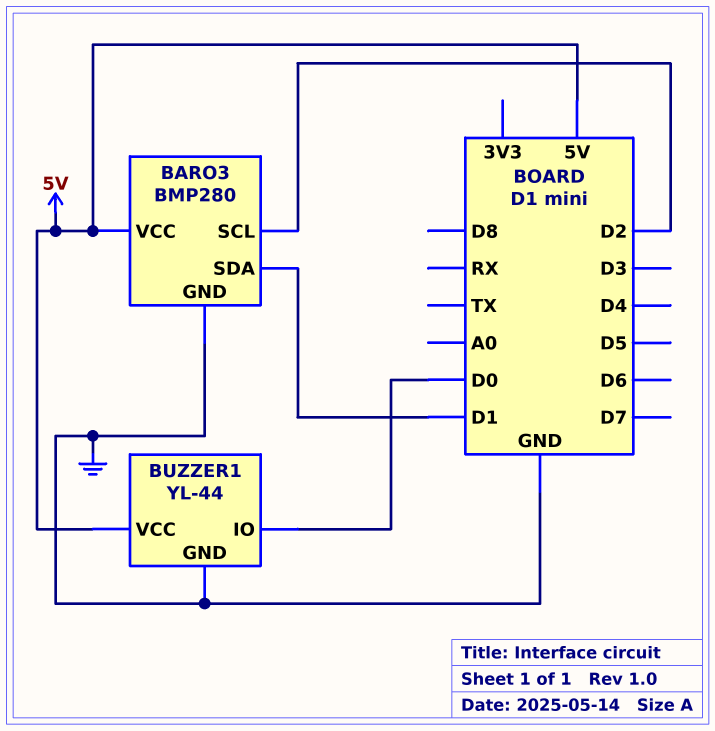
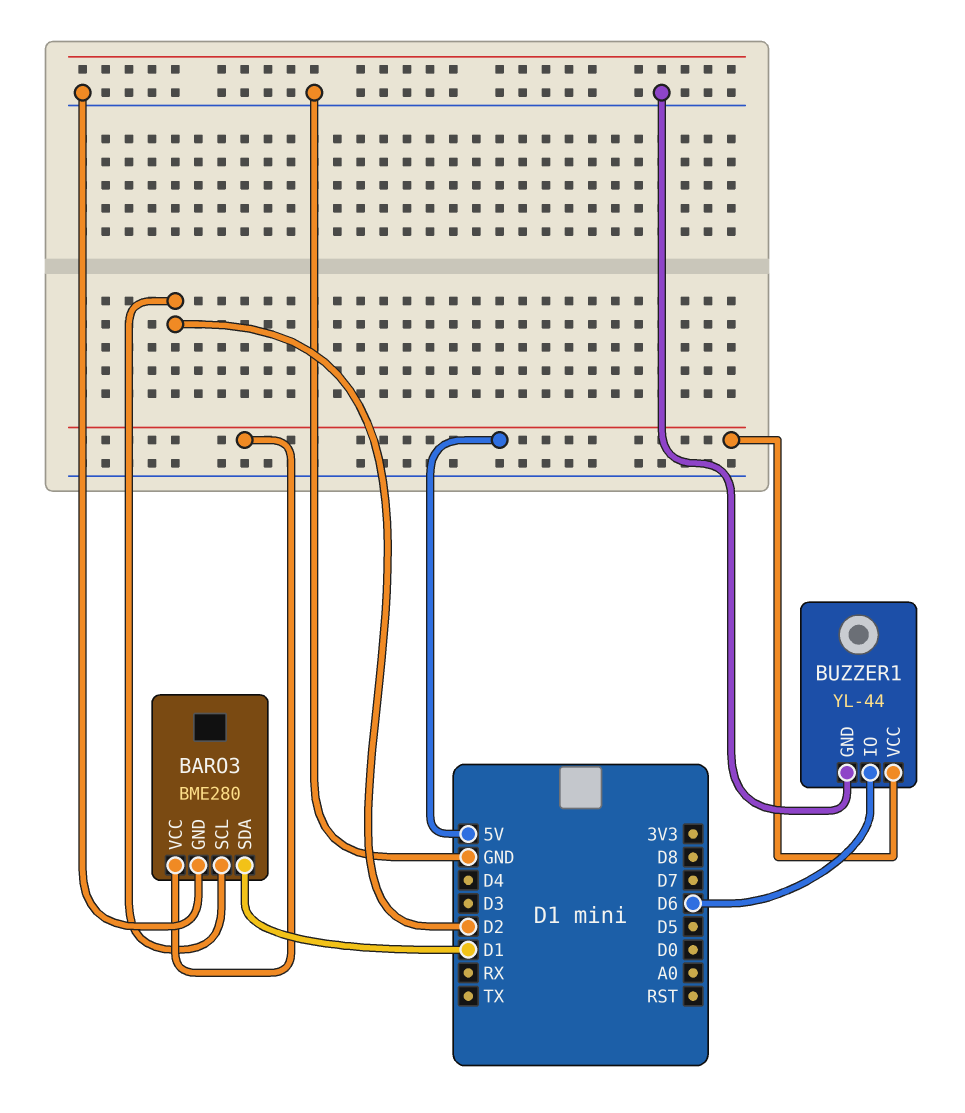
BARO3: BMP280 -> BME280
BUZZER1 pin IO: D0 -> D6

